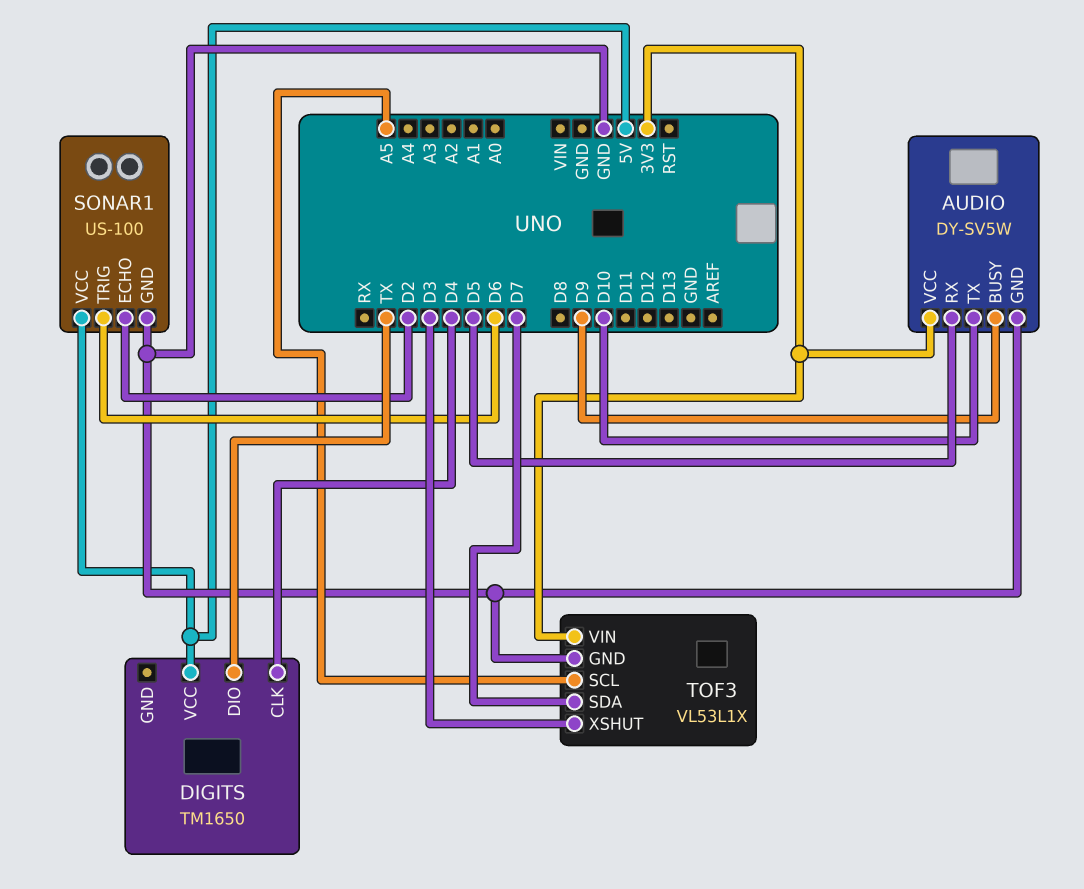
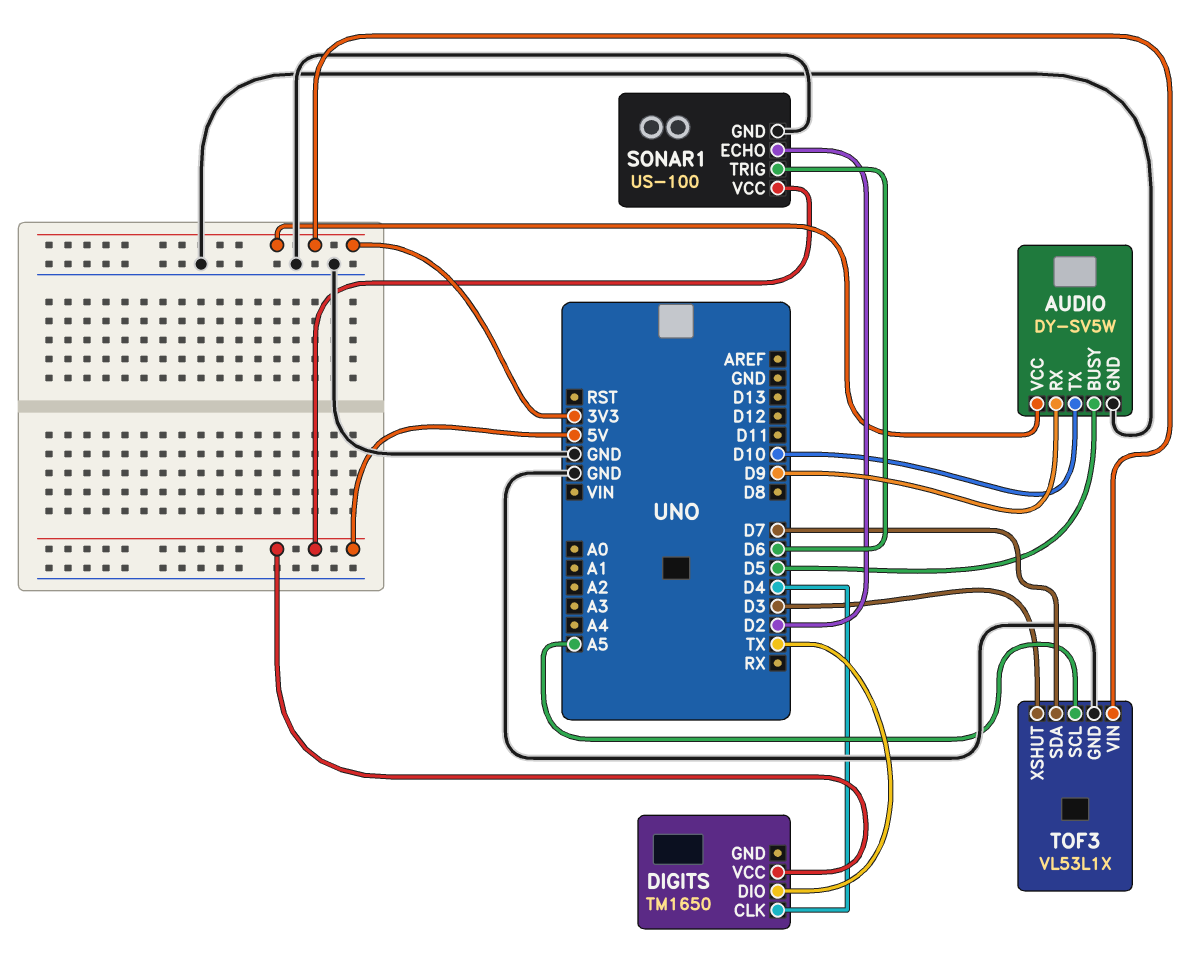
AUDIO pin BUSY: D9 -> D5
AUDIO pin RX: D5 -> D9

